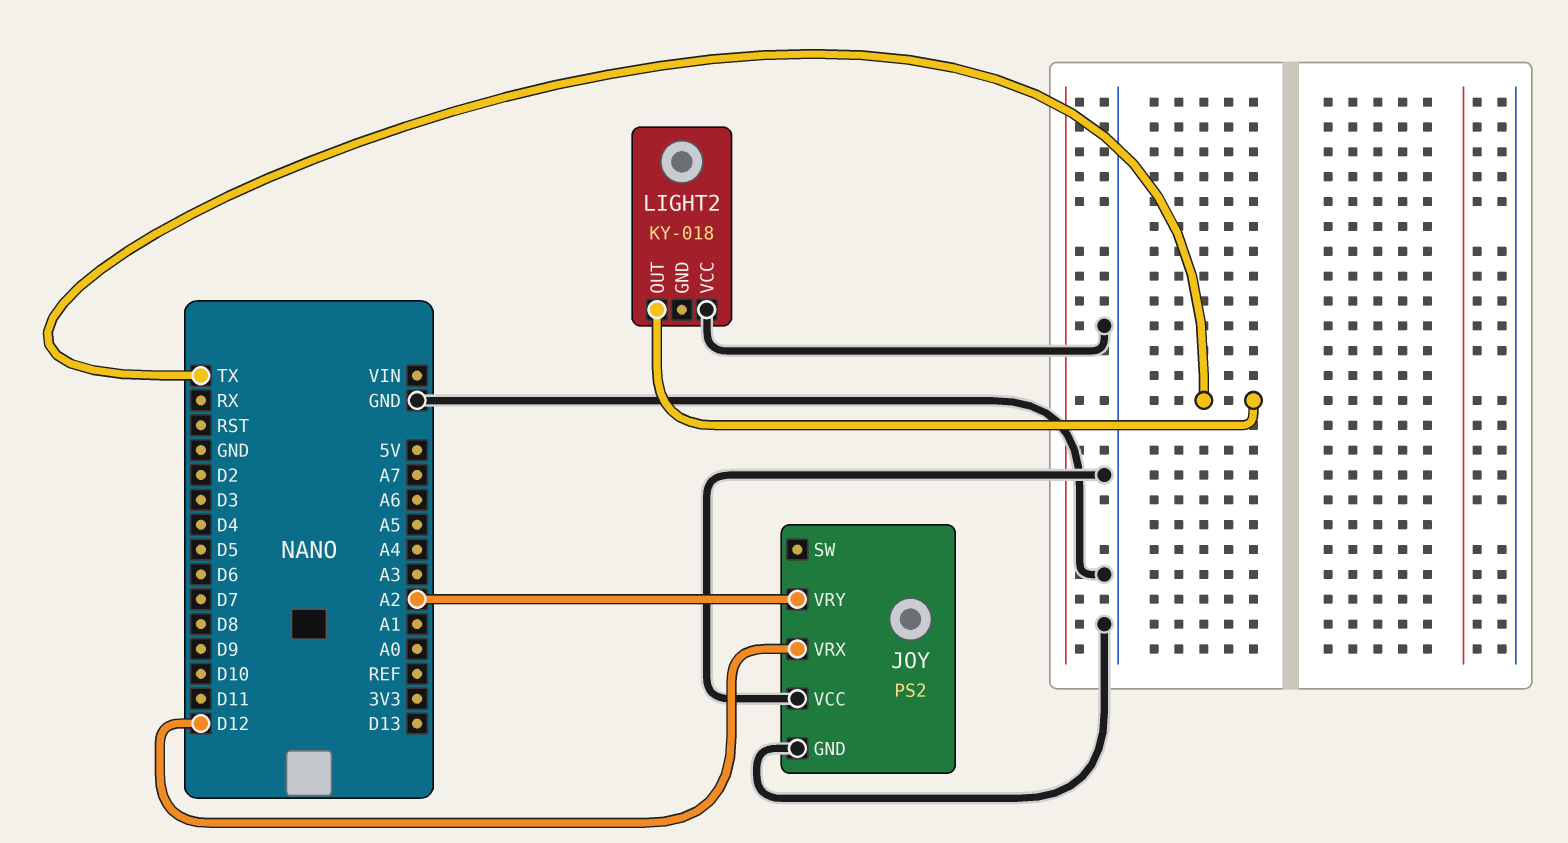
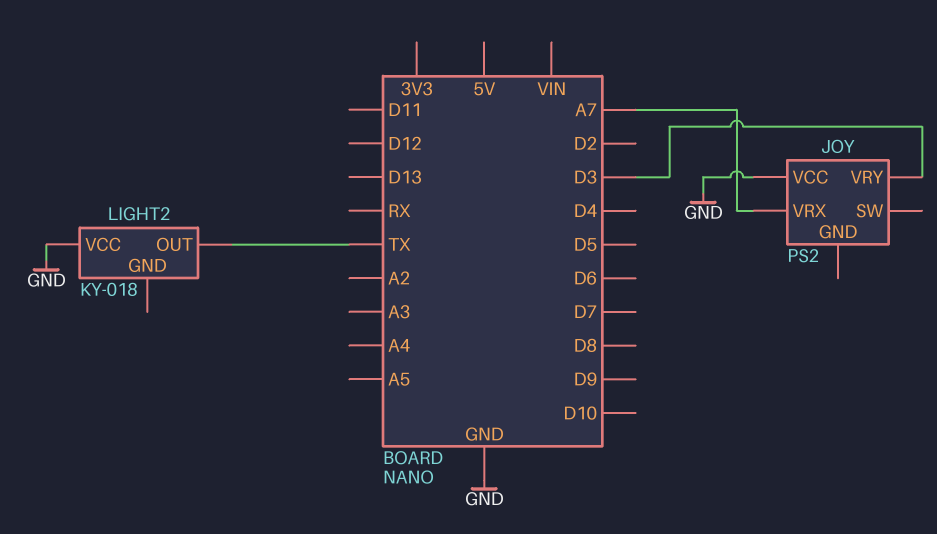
JOY pin GND: GND -> none
JOY pin VRX: D12 -> A7
JOY pin VRY: A2 -> D3

